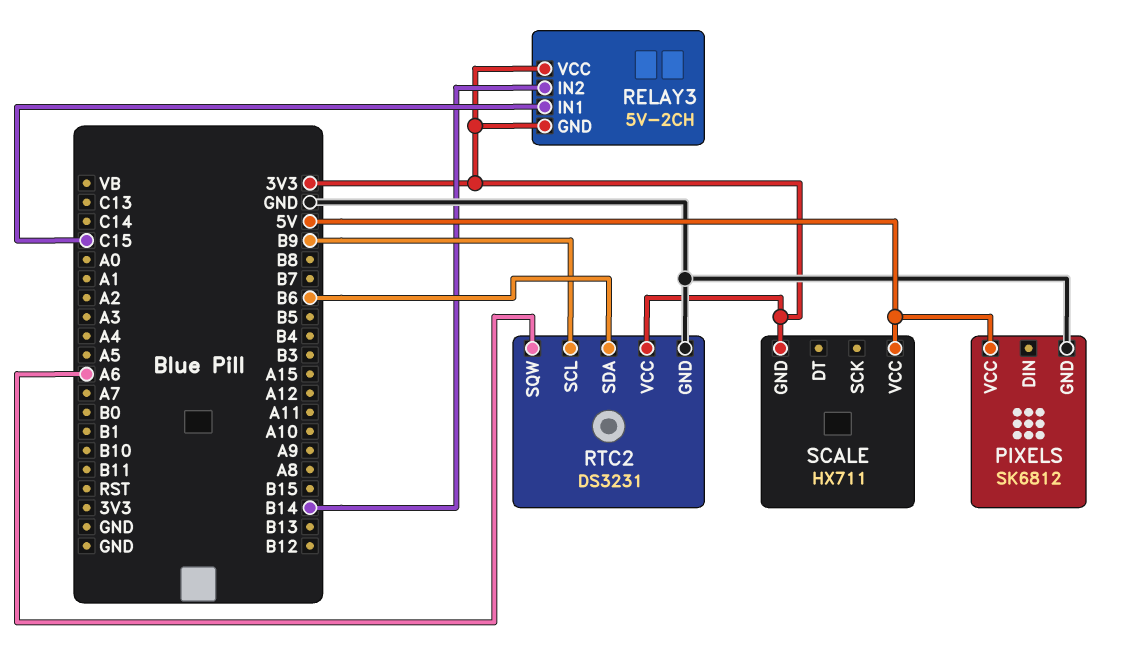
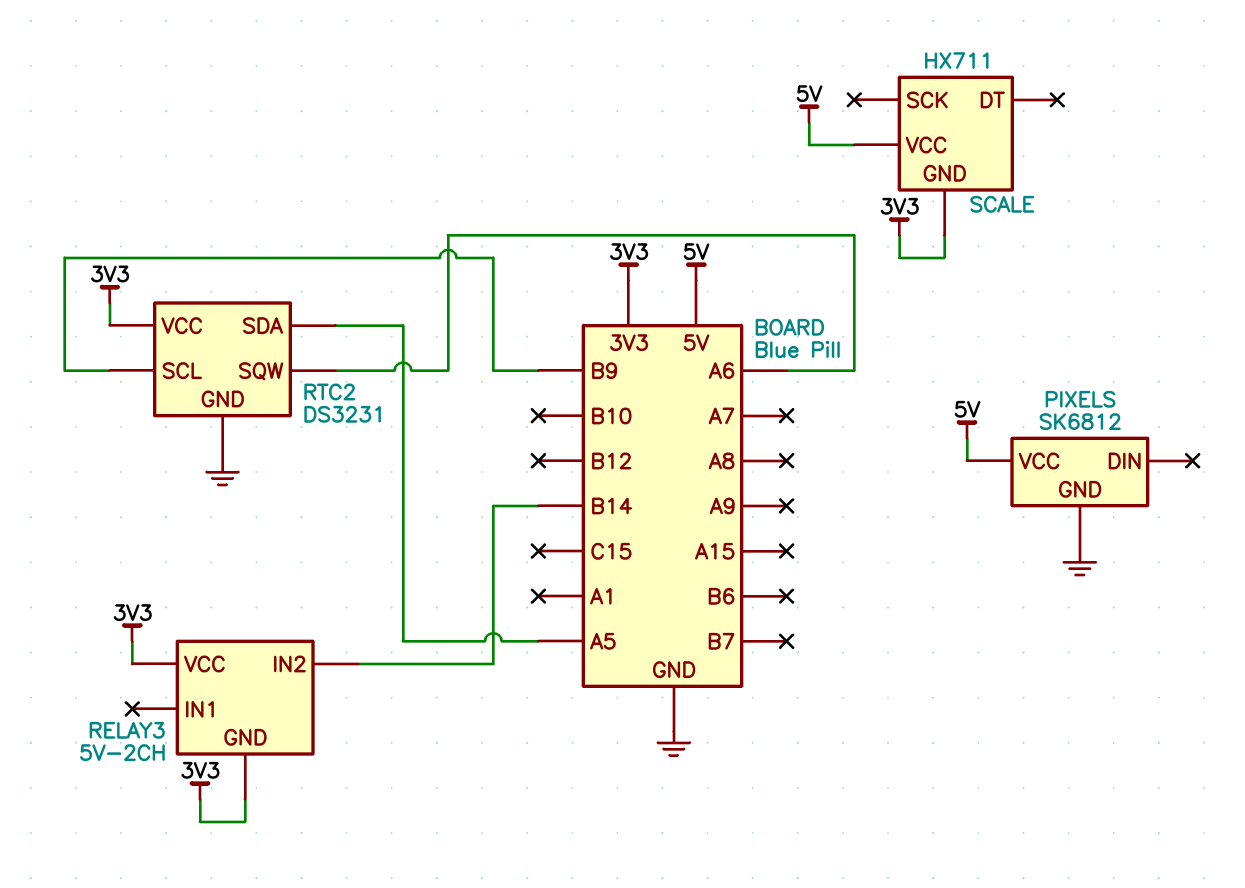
RELAY3 pin IN1: C15 -> none
RTC2 pin SDA: B6 -> A5

